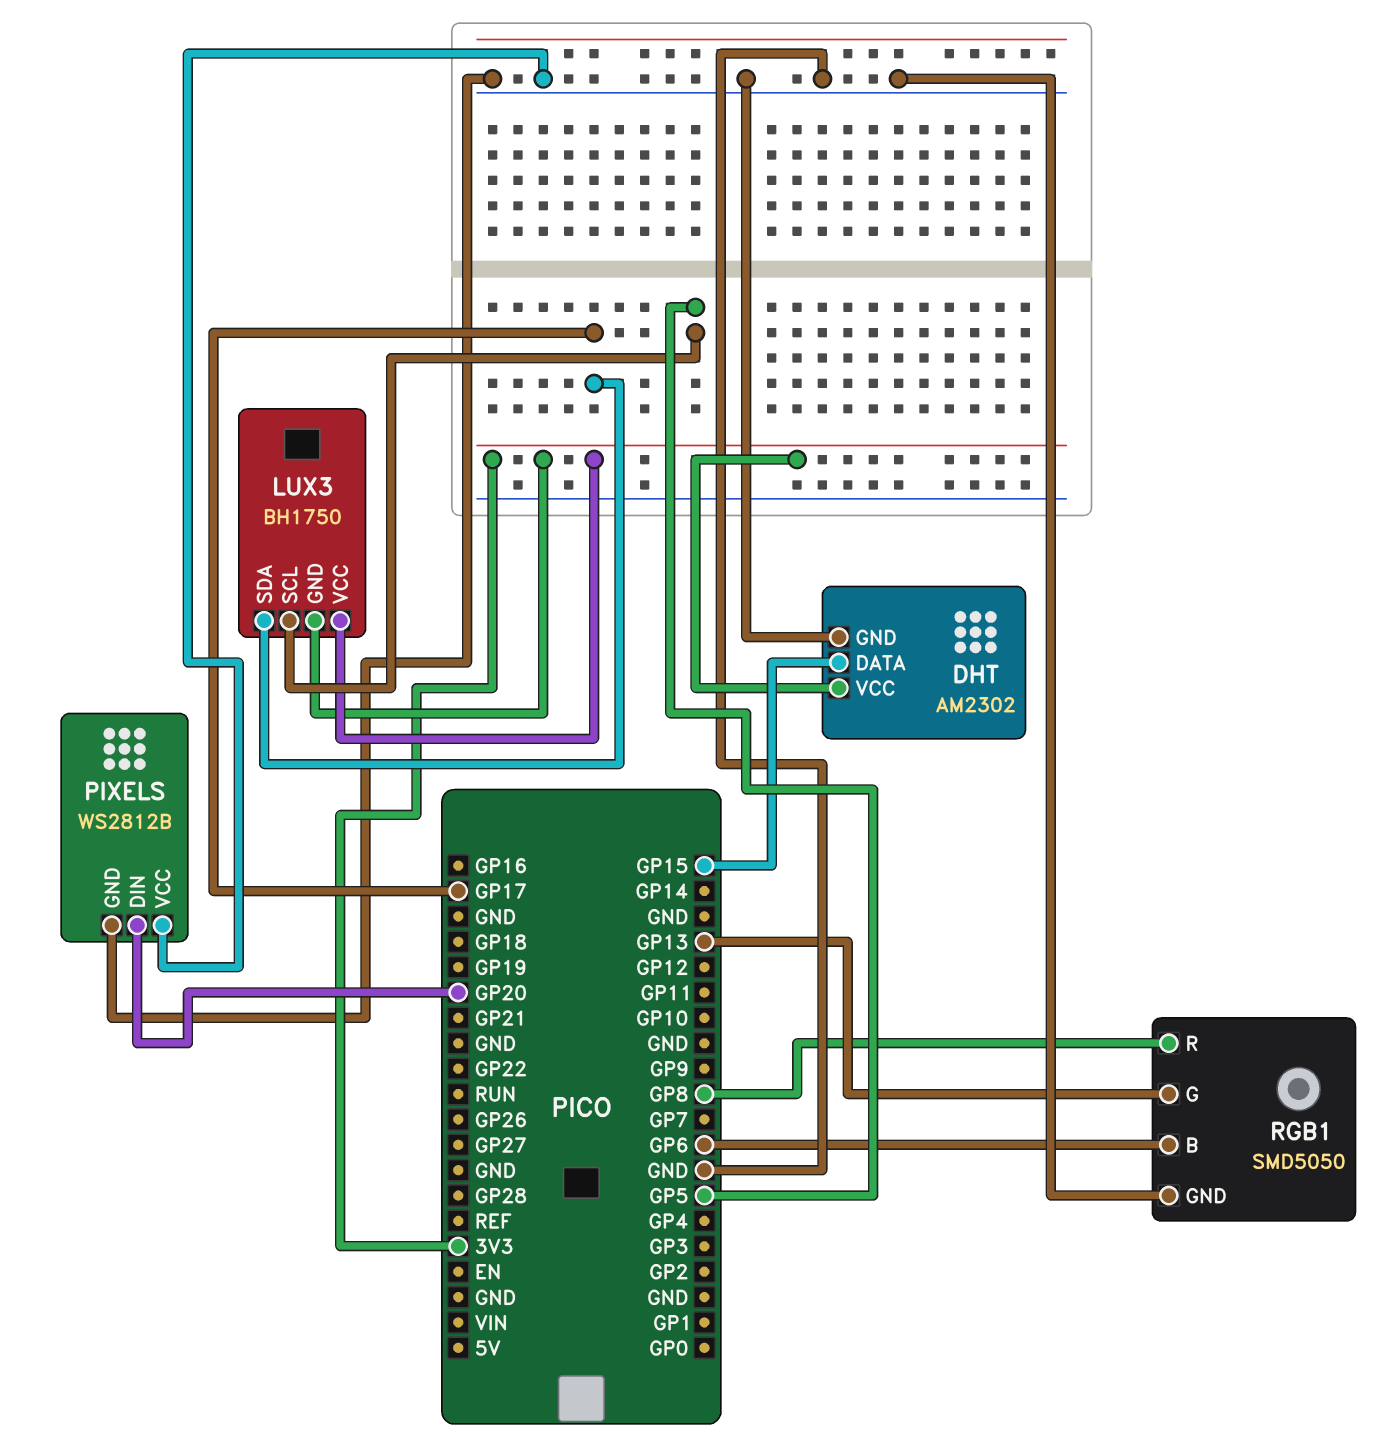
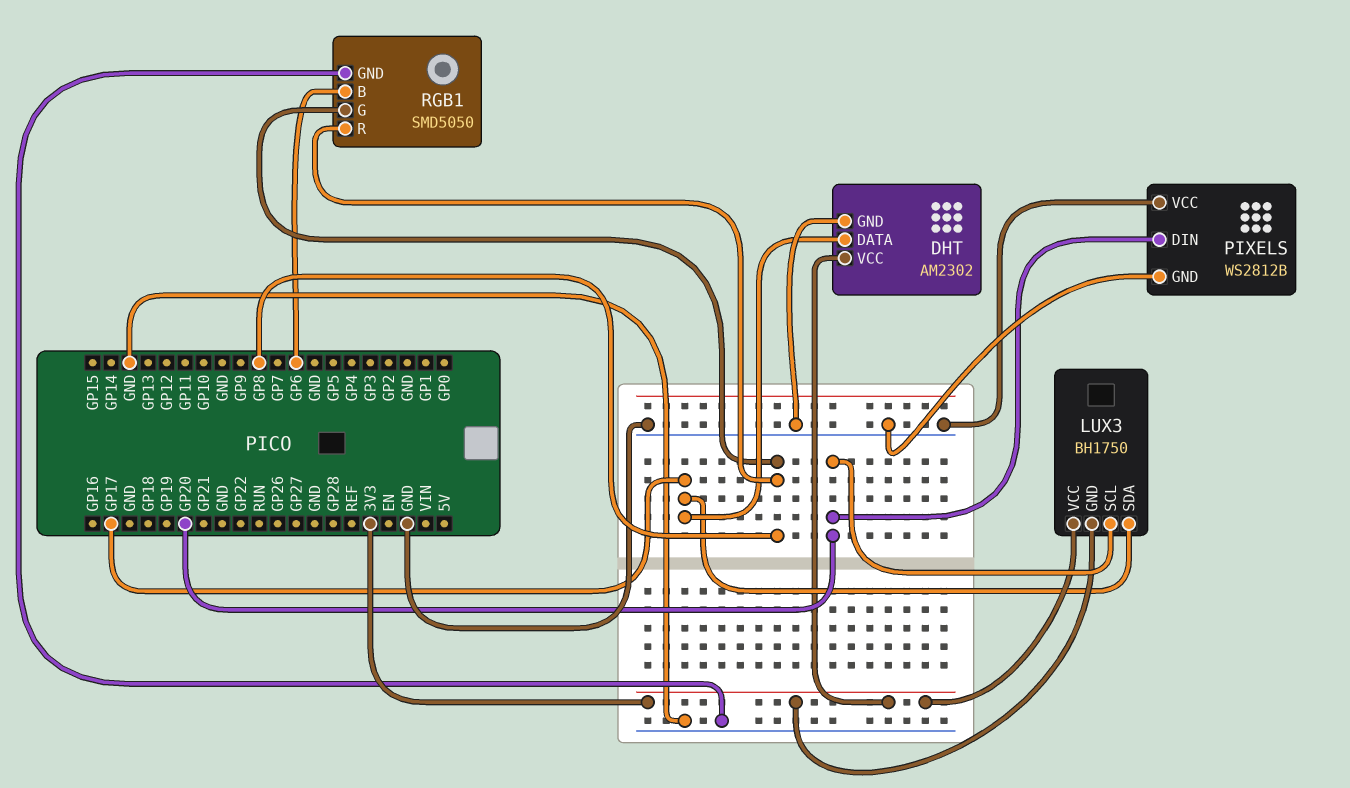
DHT pin DATA: GP15 -> GP17
LUX3 pin SCL: GP5 -> GP20
RGB1 pin G: GP13 -> GP8

